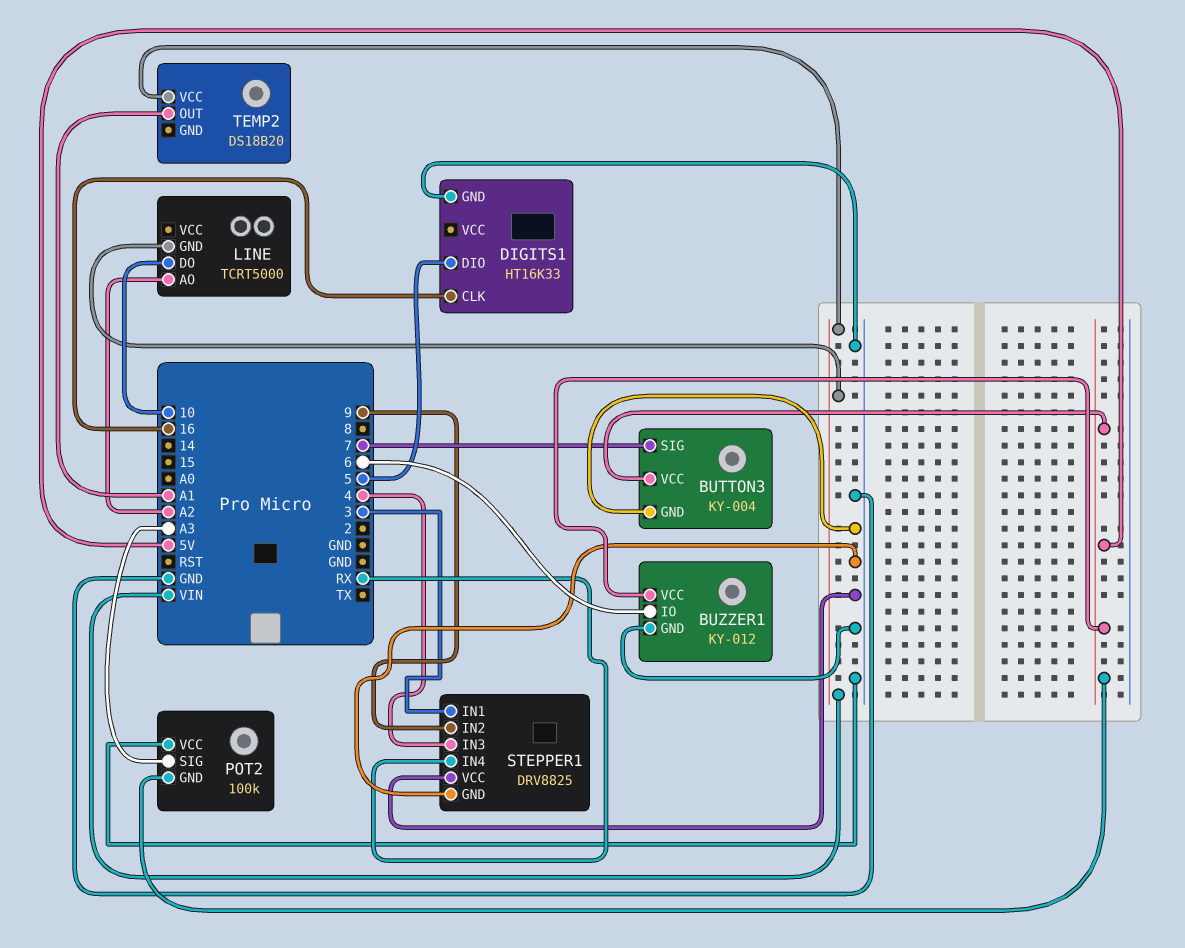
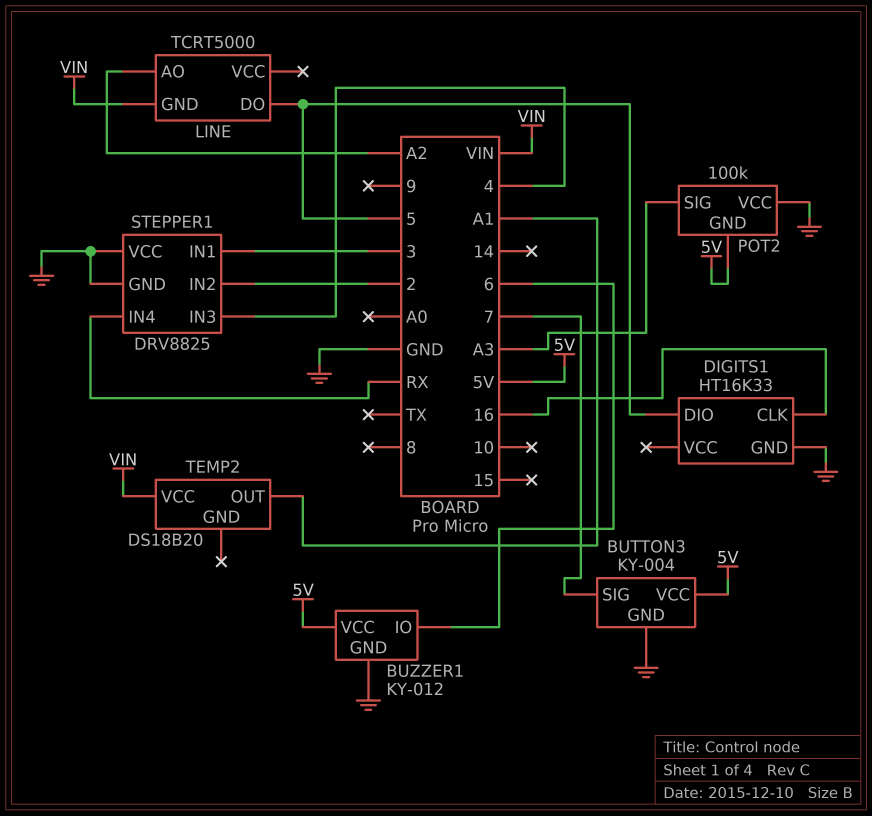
LINE pin DO: 10 -> 5
STEPPER1 pin IN2: 9 -> 2

